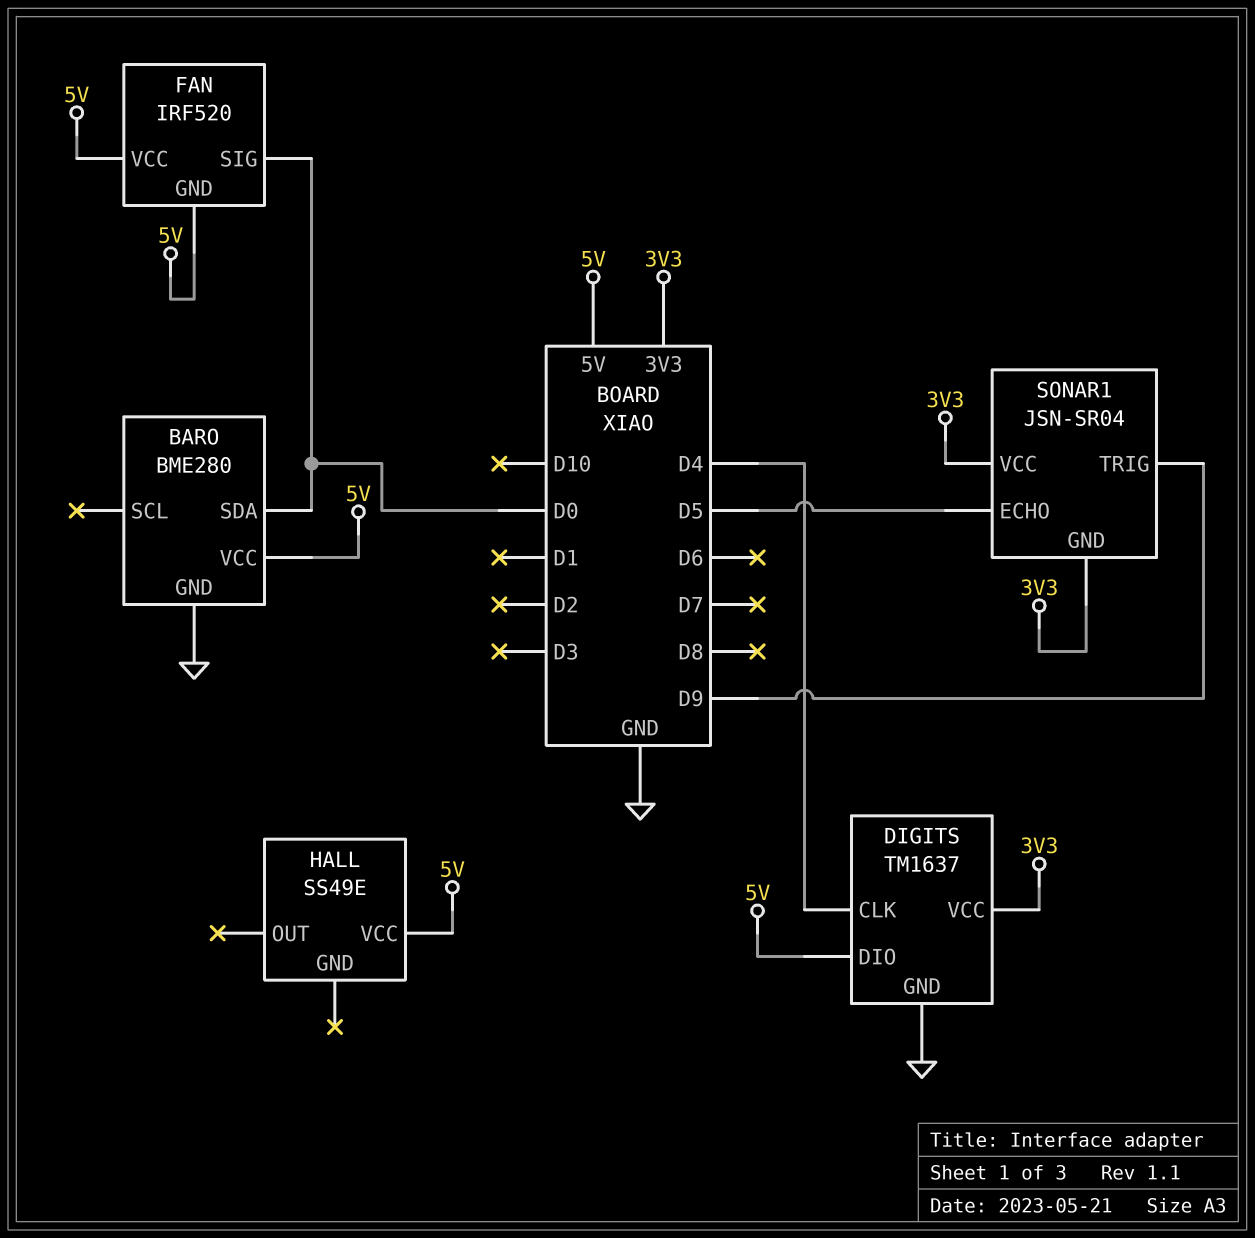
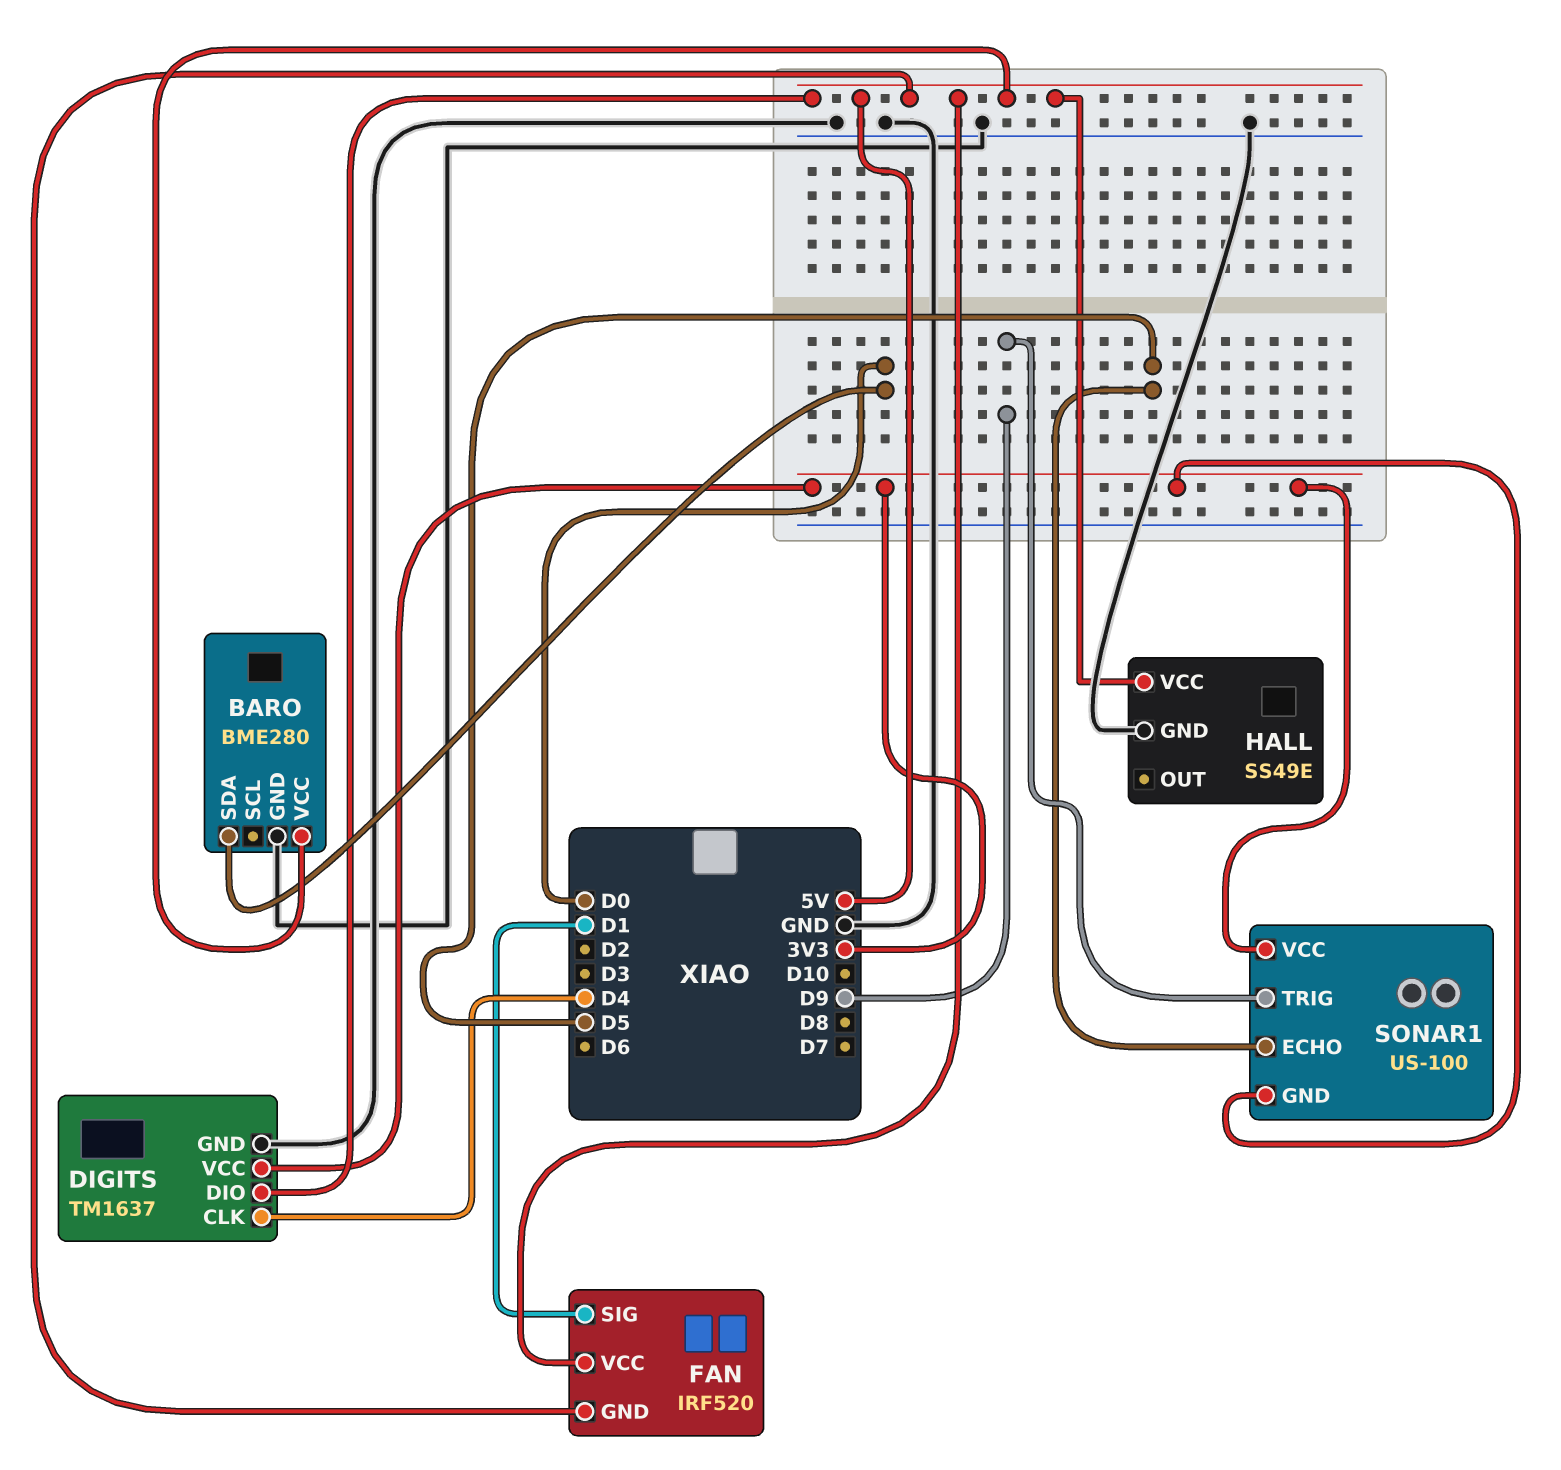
FAN pin SIG: D0 -> D1
HALL pin GND: none -> GND
SONAR1: JSN-SR04 -> US-100

